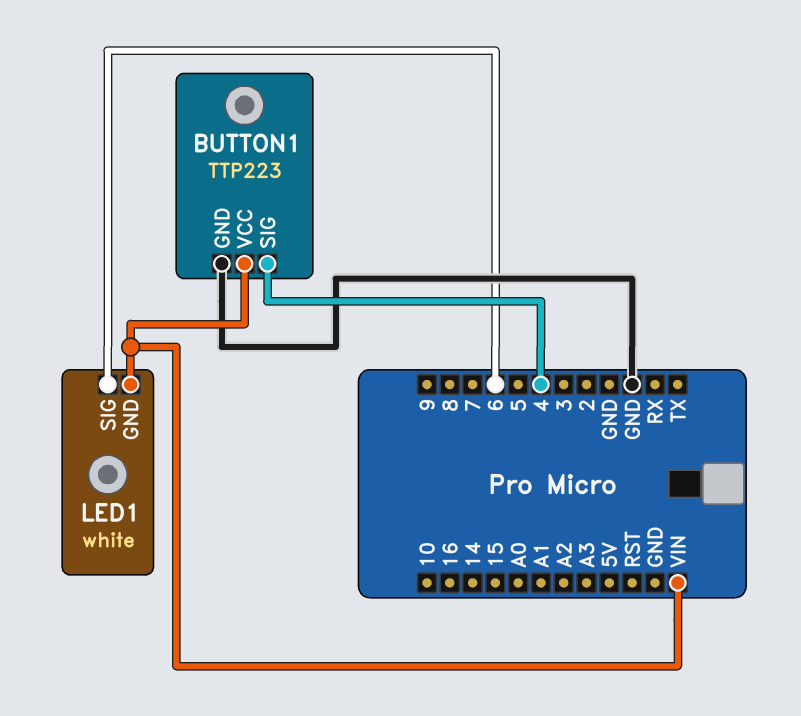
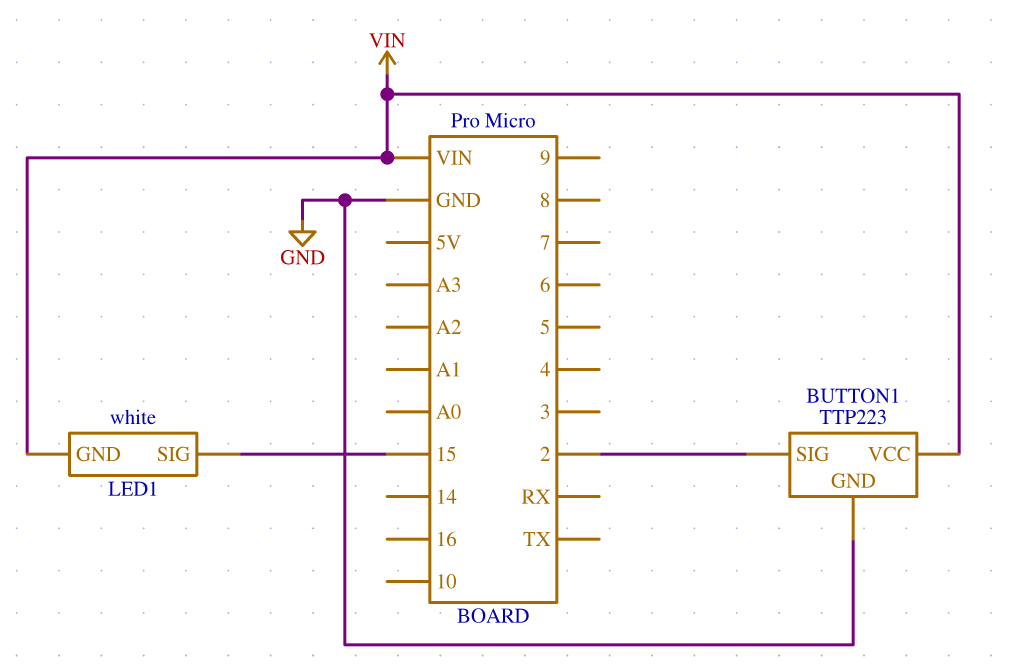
BUTTON1 pin SIG: 4 -> 2
LED1 pin SIG: 6 -> 15

